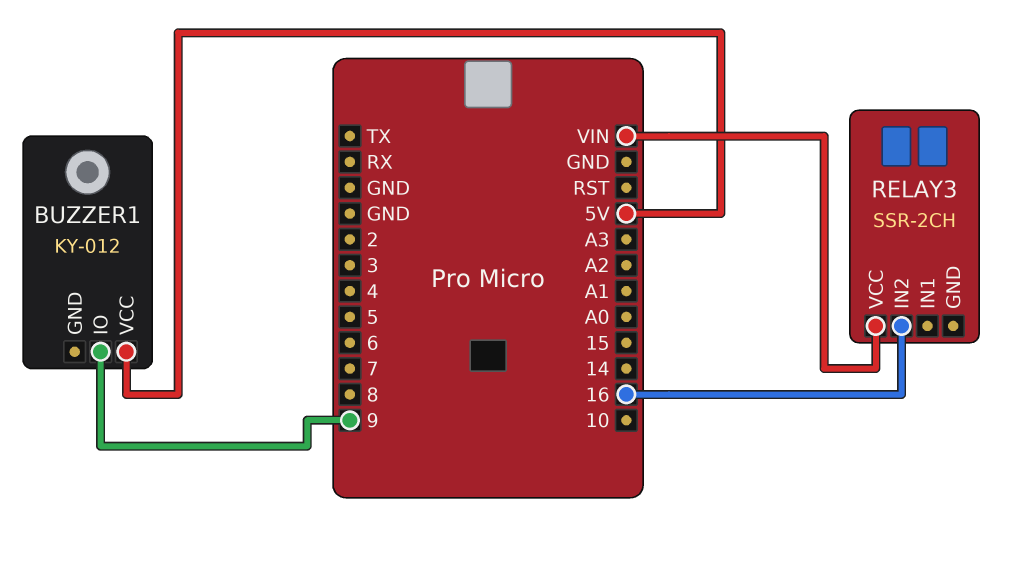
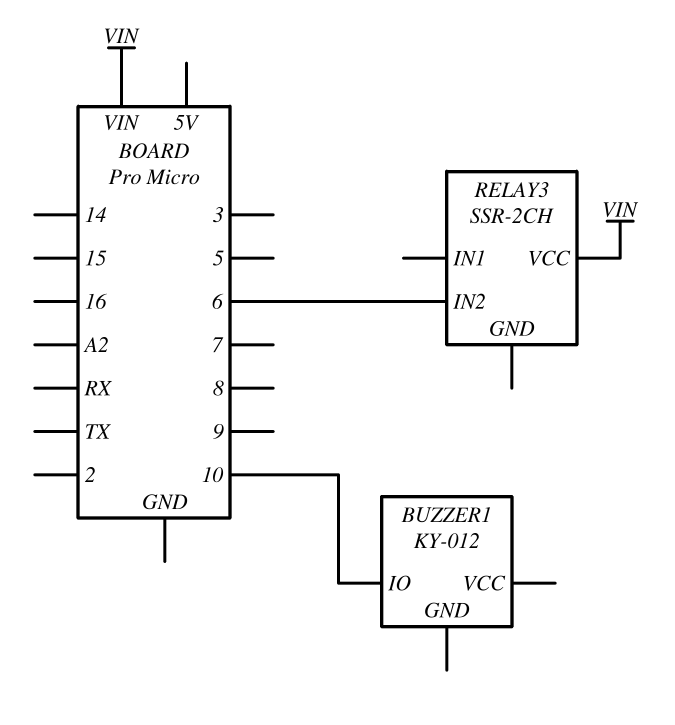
BUZZER1 pin IO: 9 -> 10
BUZZER1 pin VCC: 5V -> none
RELAY3 pin IN2: 16 -> 6

